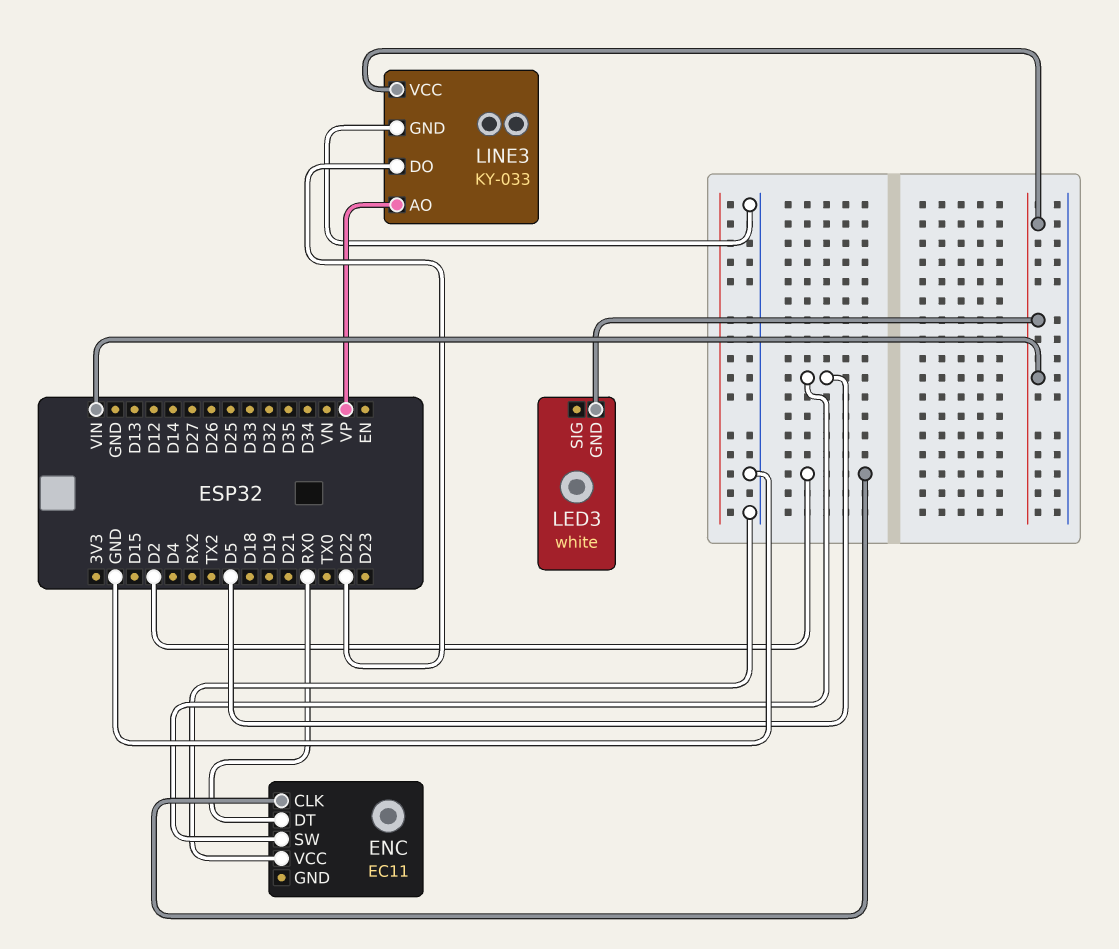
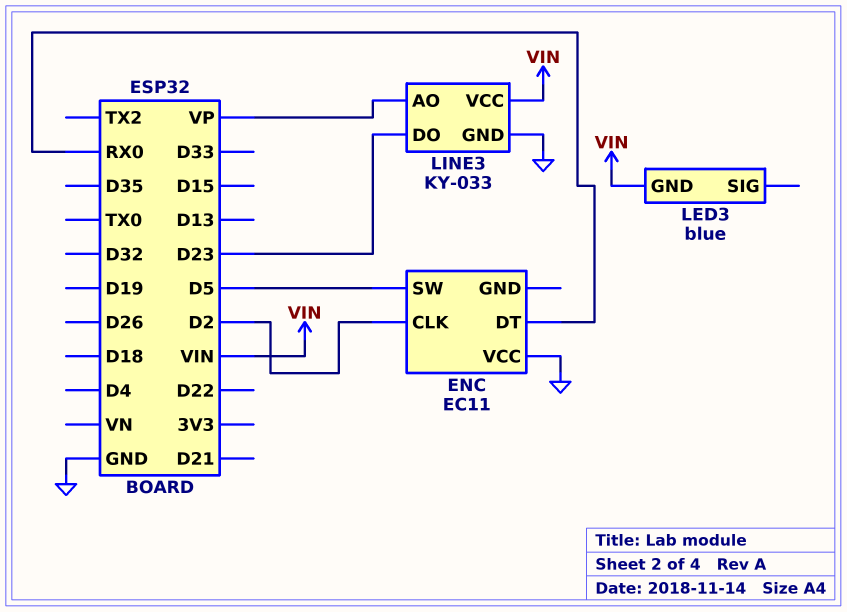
LED3: white -> blue
LINE3 pin DO: D22 -> D23

